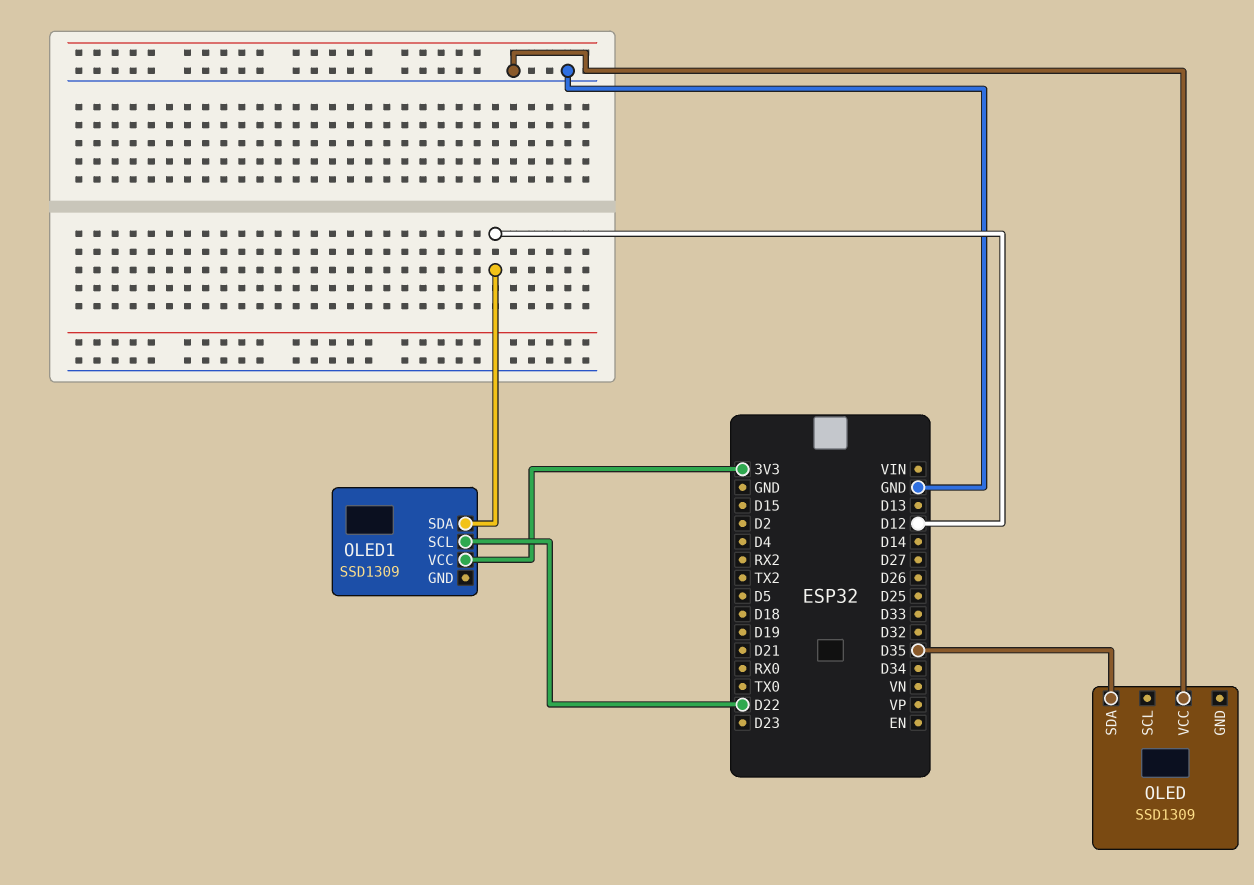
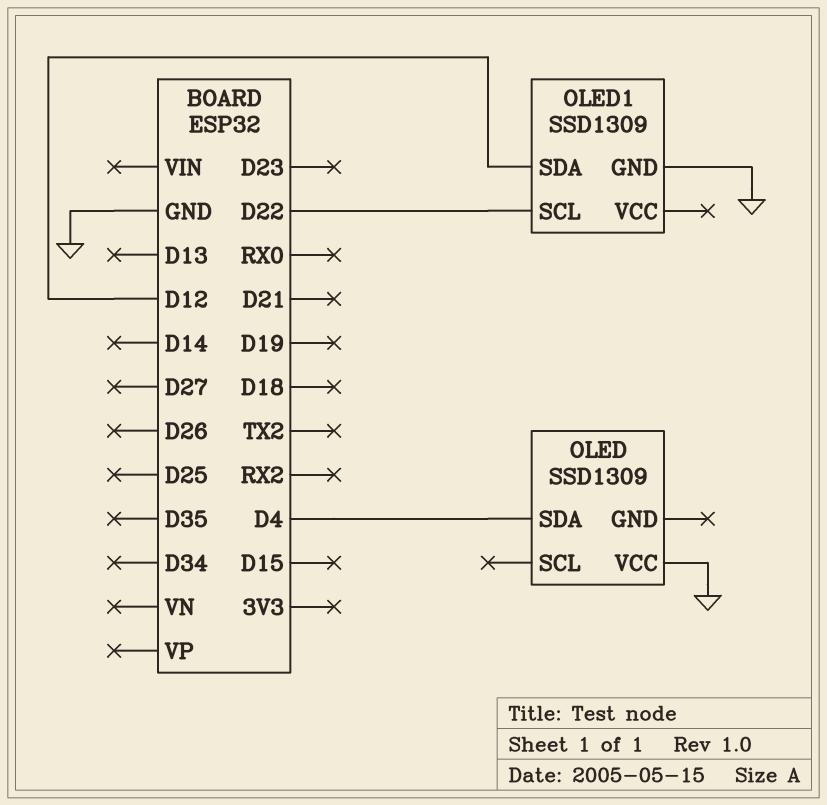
OLED pin SDA: D35 -> D4
OLED1 pin GND: none -> GND
OLED1 pin VCC: 3V3 -> none

